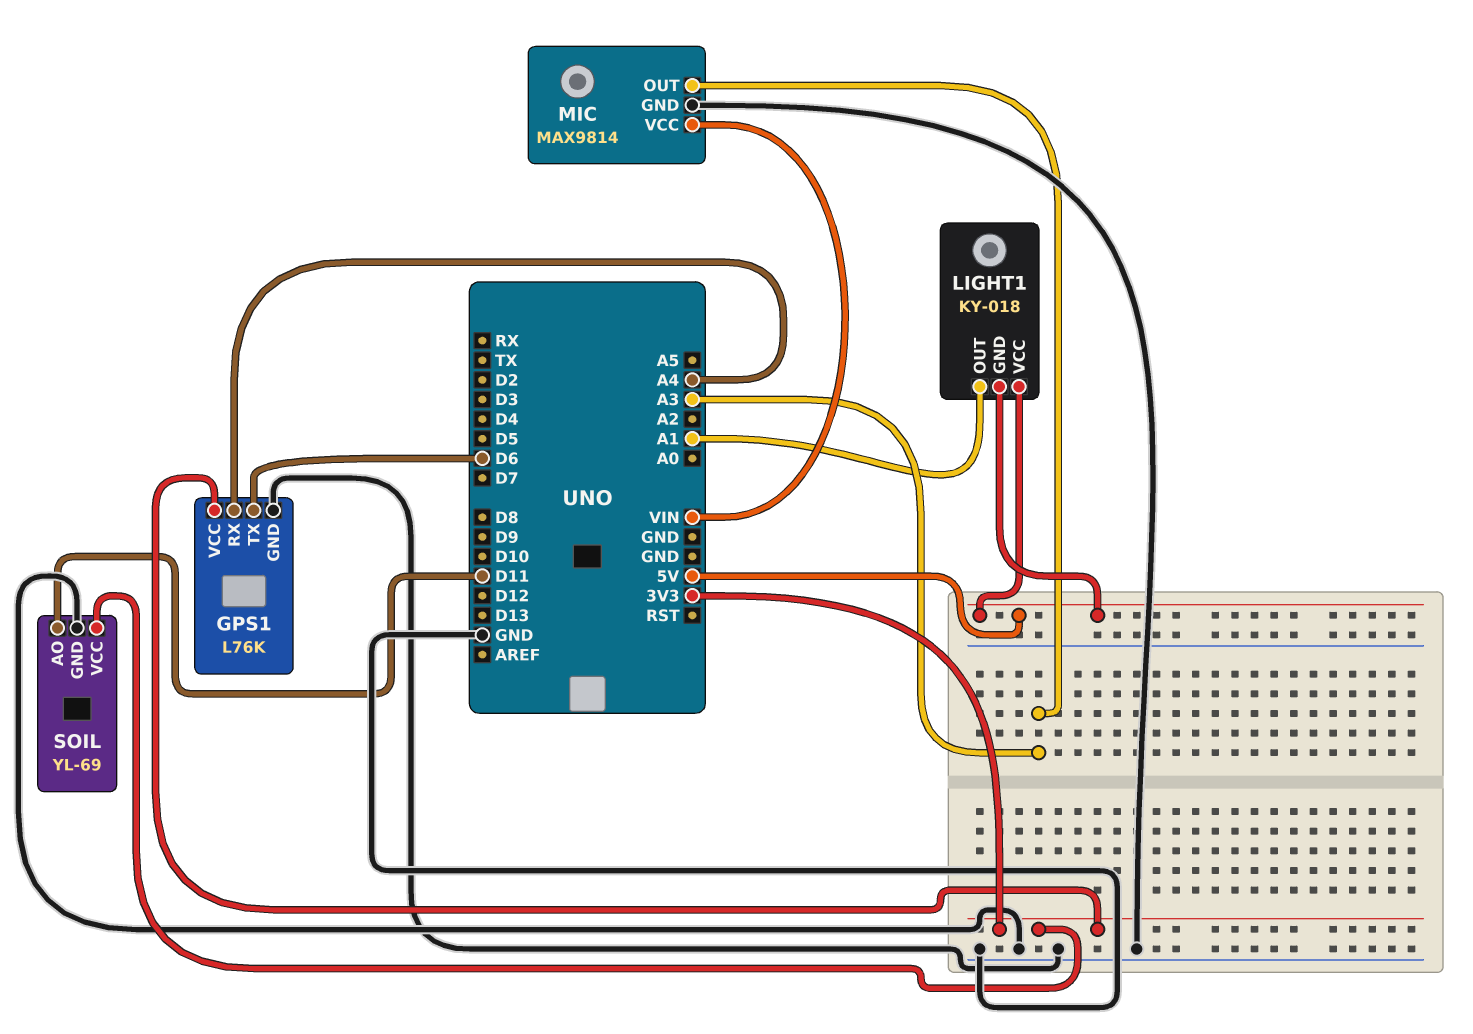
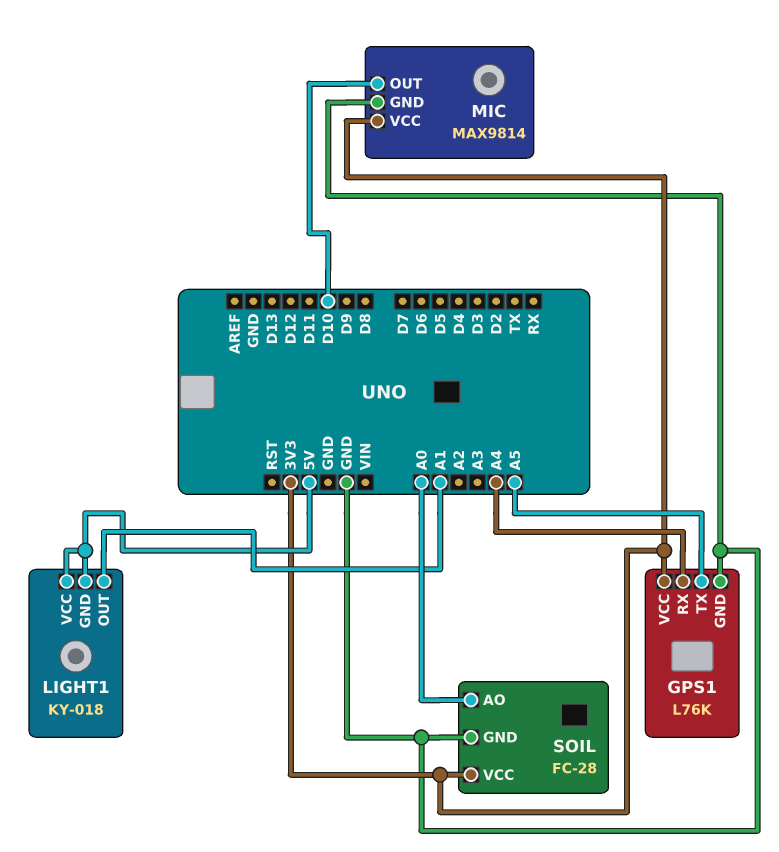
GPS1 pin TX: D6 -> A5
MIC pin OUT: A3 -> D10
MIC pin VCC: VIN -> 3V3
SOIL: YL-69 -> FC-28
SOIL pin AO: D11 -> A0

